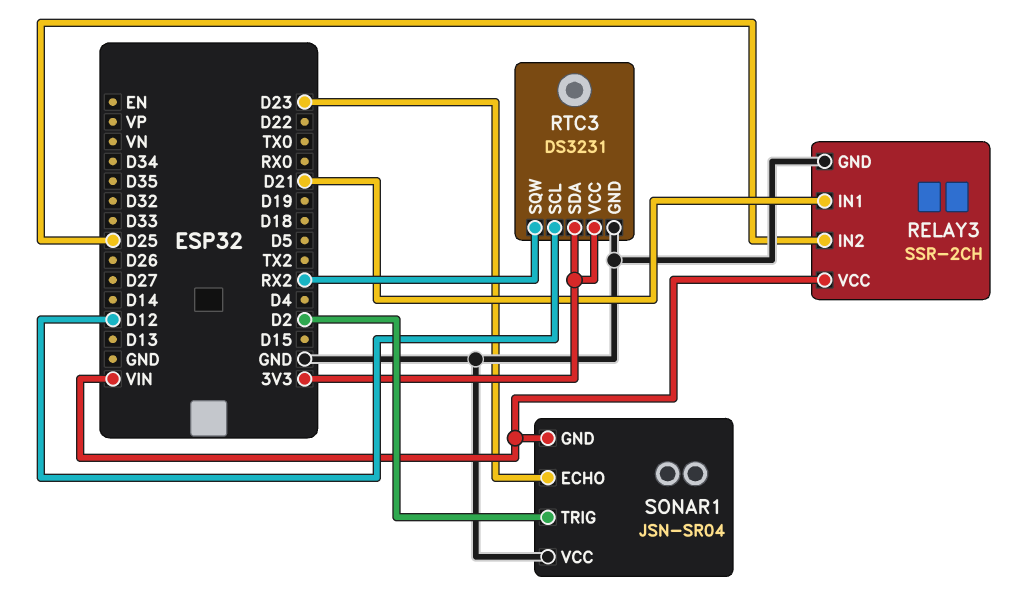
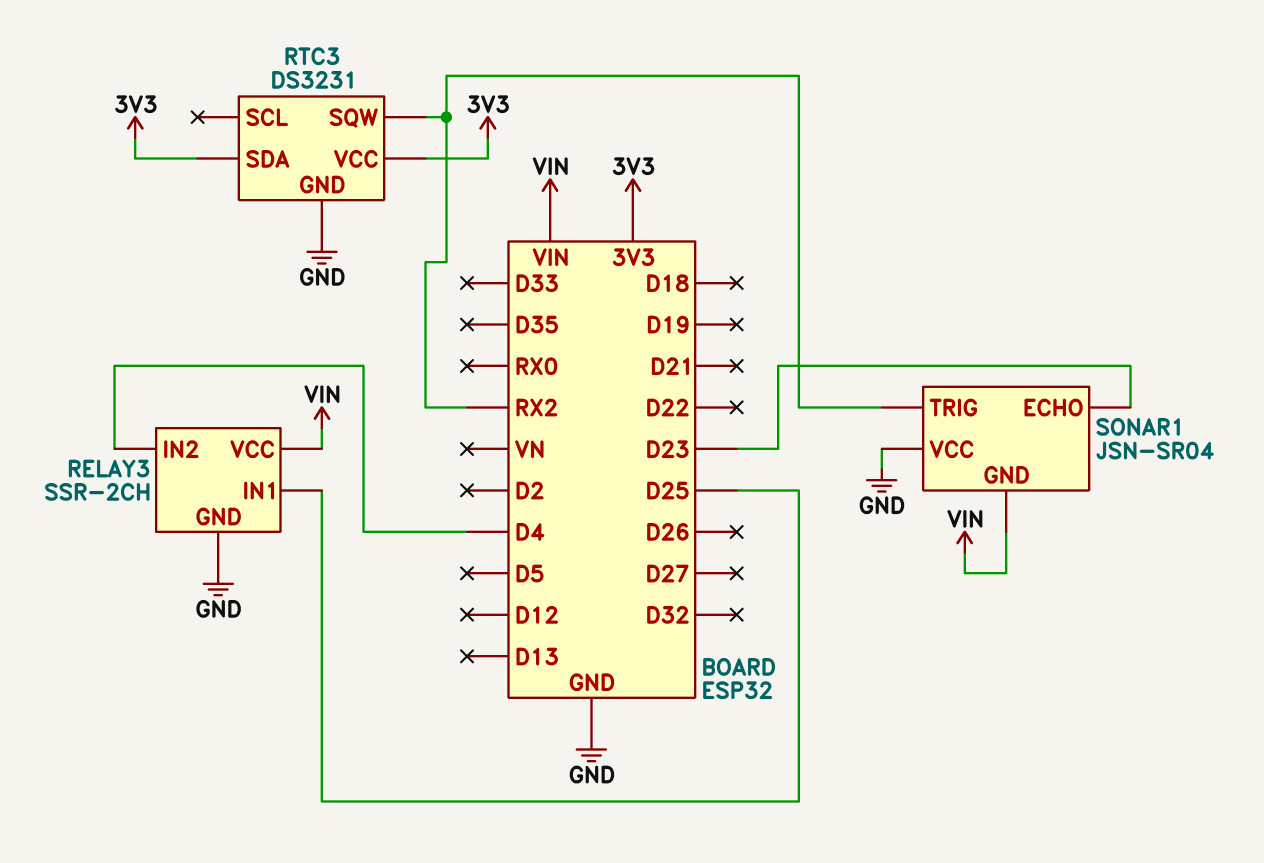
RELAY3 pin IN1: D21 -> D25
RELAY3 pin IN2: D25 -> D4
RTC3 pin SCL: D12 -> none
SONAR1 pin TRIG: D2 -> RX2

